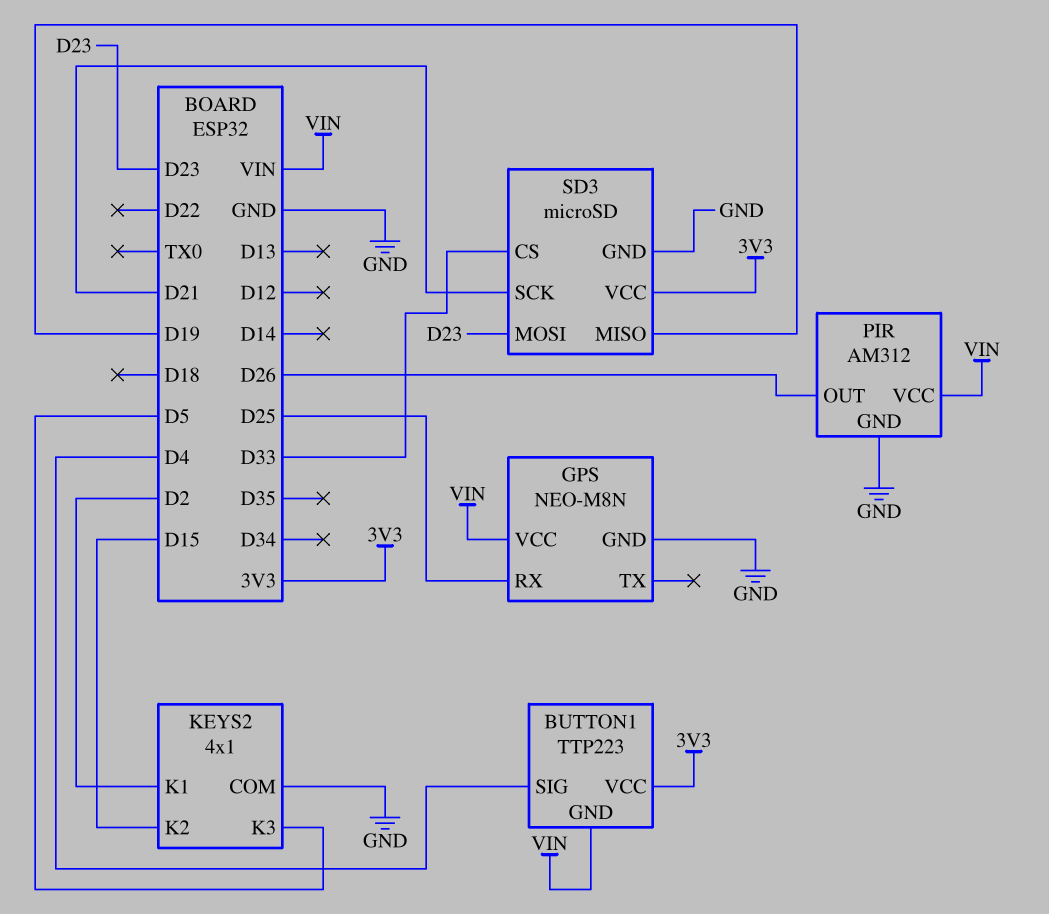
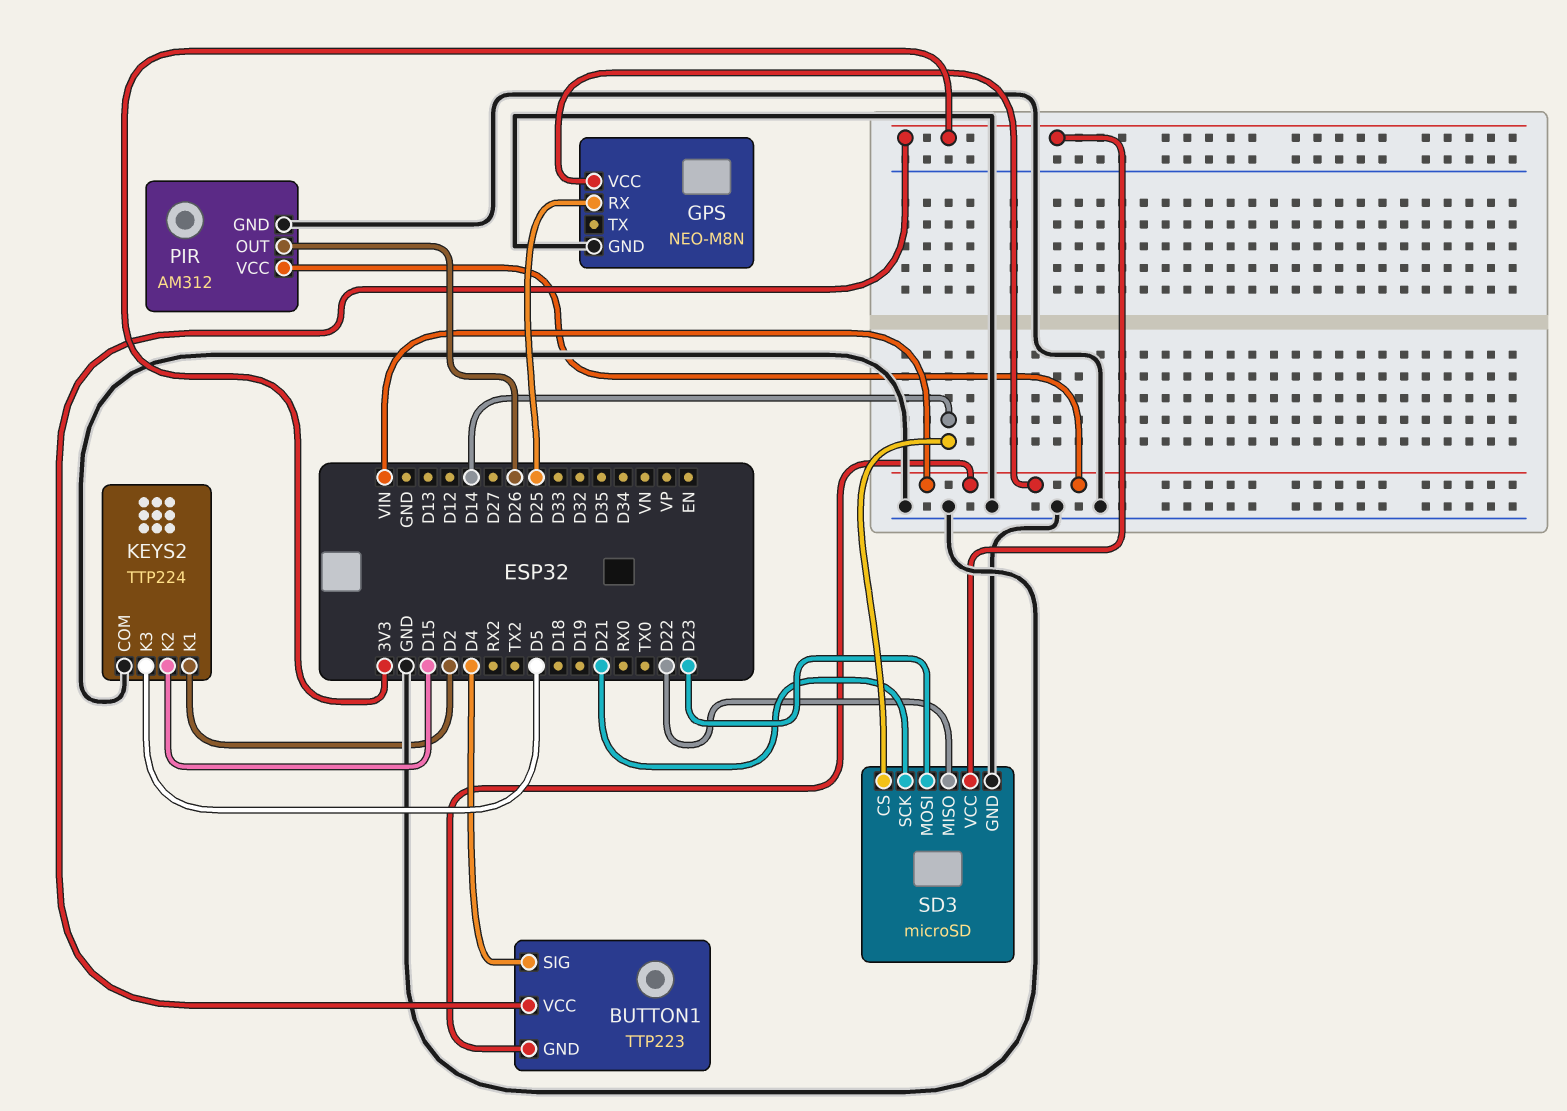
KEYS2: 4x1 -> TTP224
SD3 pin CS: D33 -> D14
SD3 pin MISO: D19 -> D22

